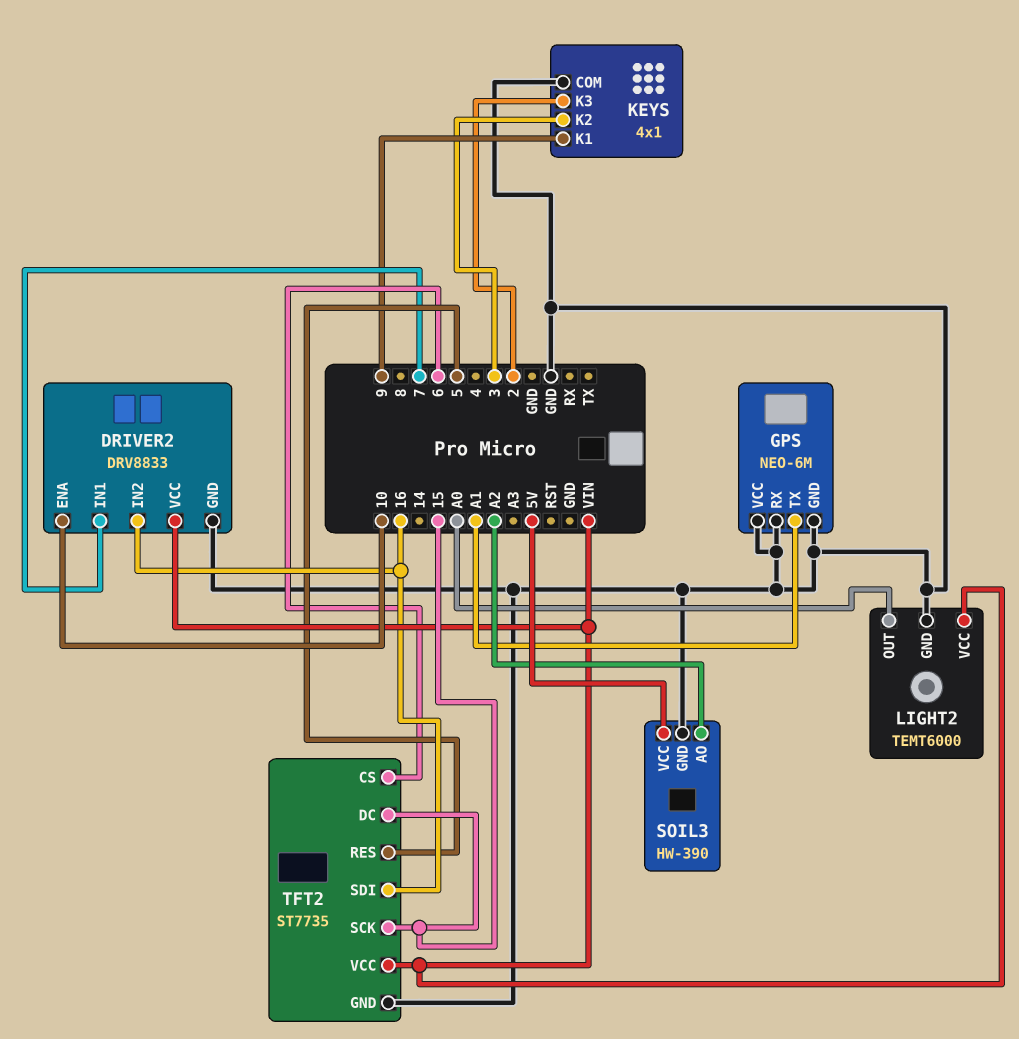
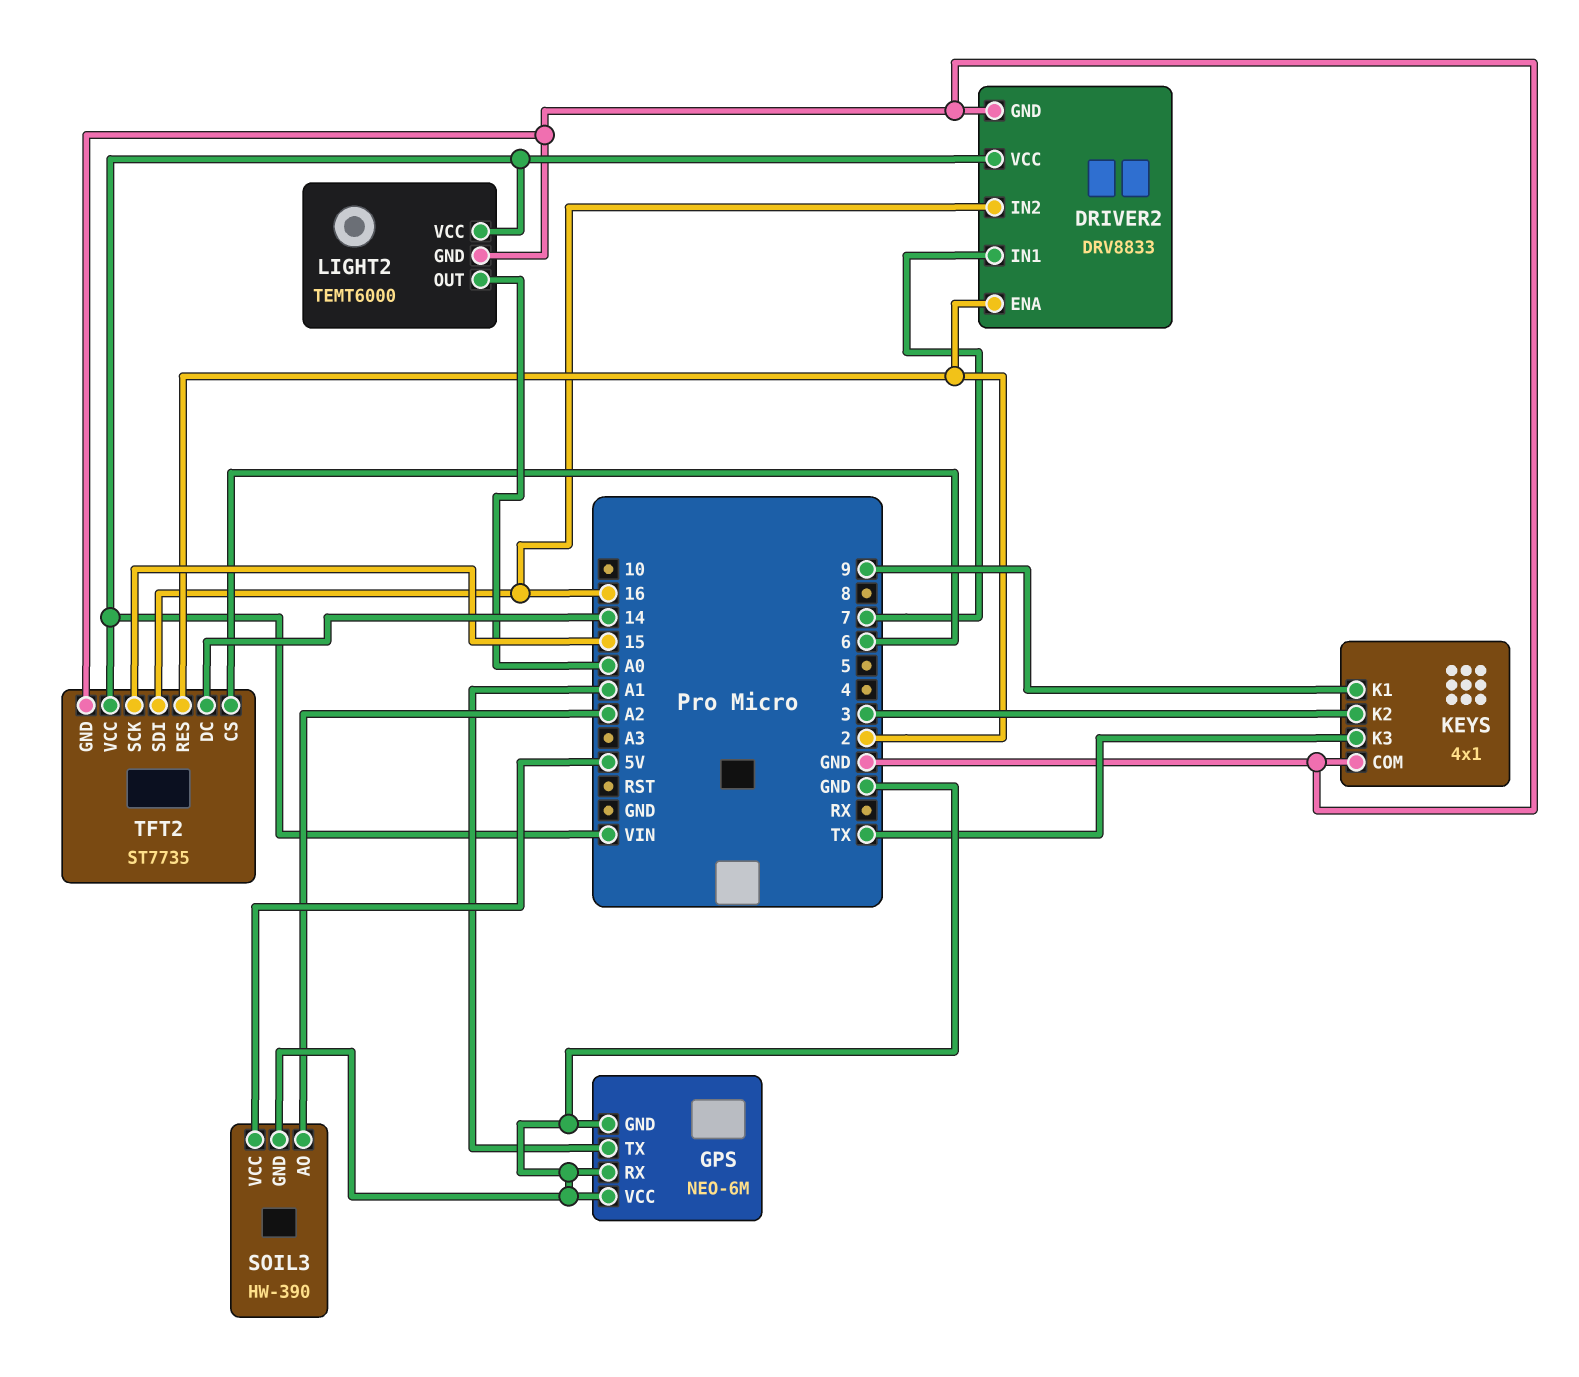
DRIVER2 pin ENA: 10 -> 2
KEYS pin K3: 2 -> TX
TFT2 pin DC: 15 -> 14
TFT2 pin RES: 5 -> 2

